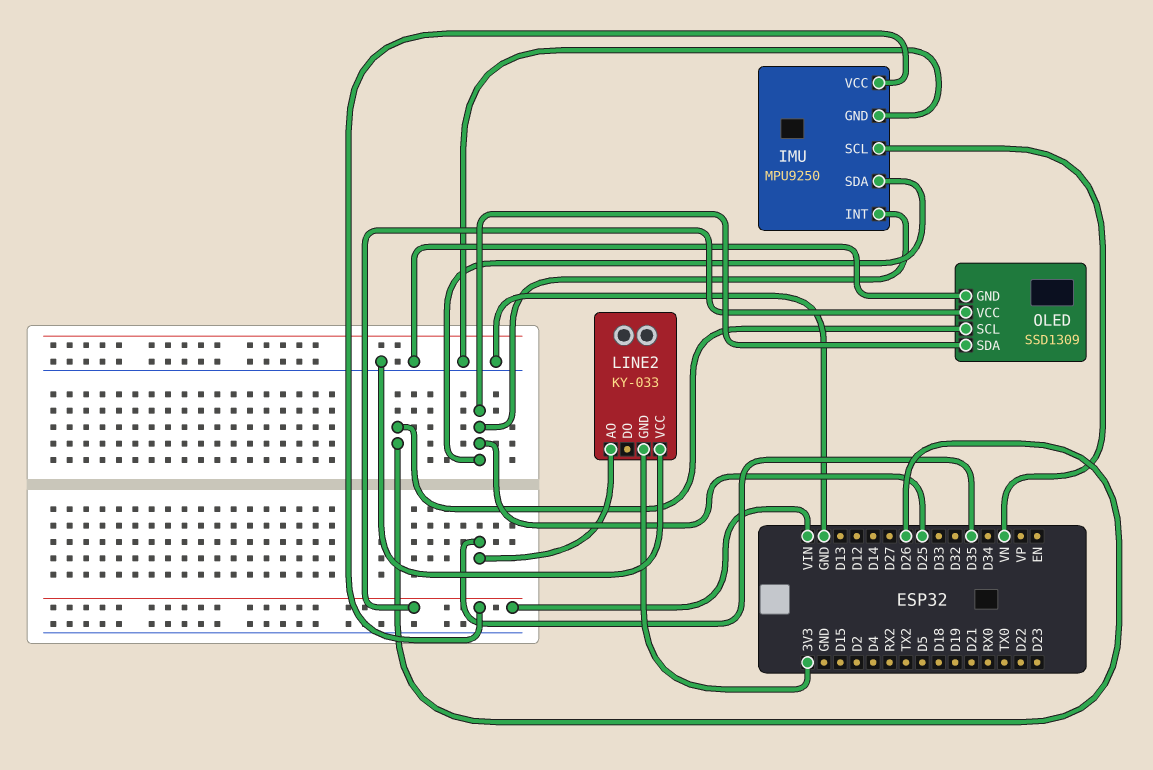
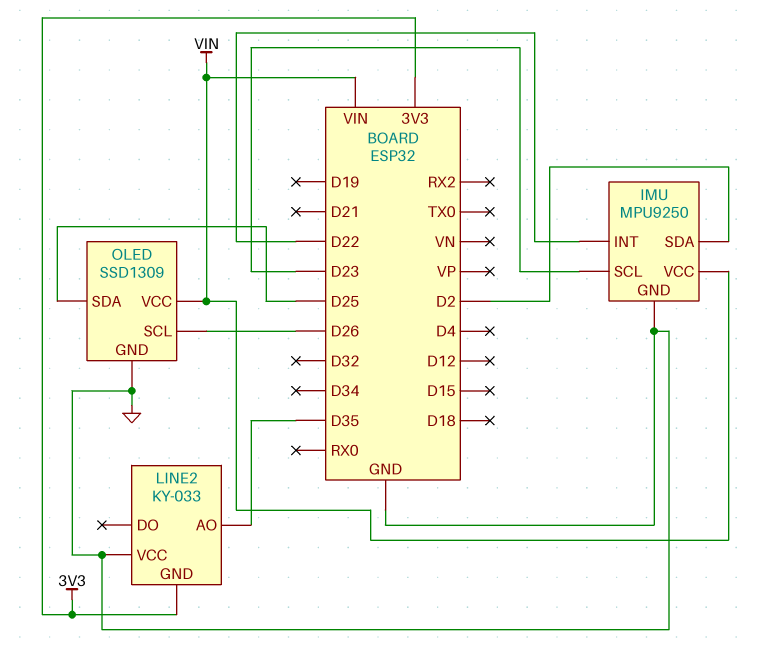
IMU pin INT: D25 -> D22
IMU pin SCL: VN -> D23
IMU pin SDA: D25 -> D2

